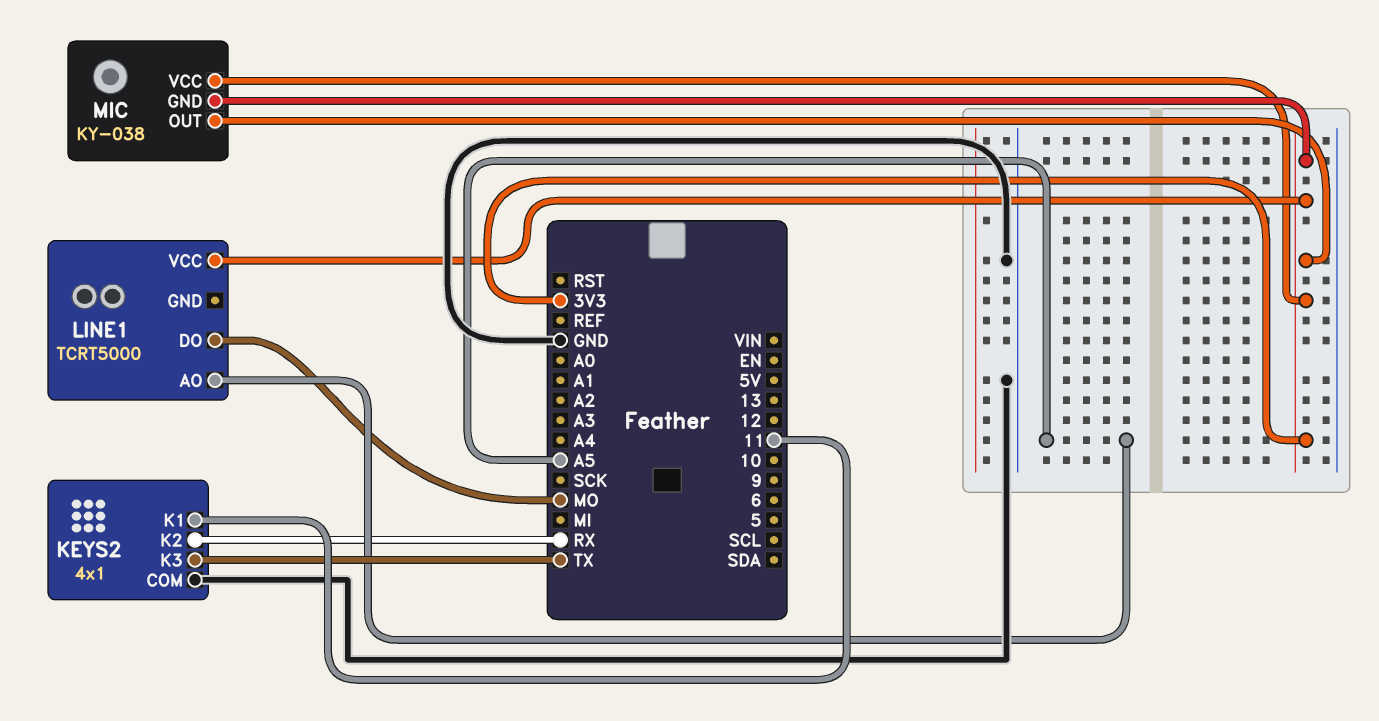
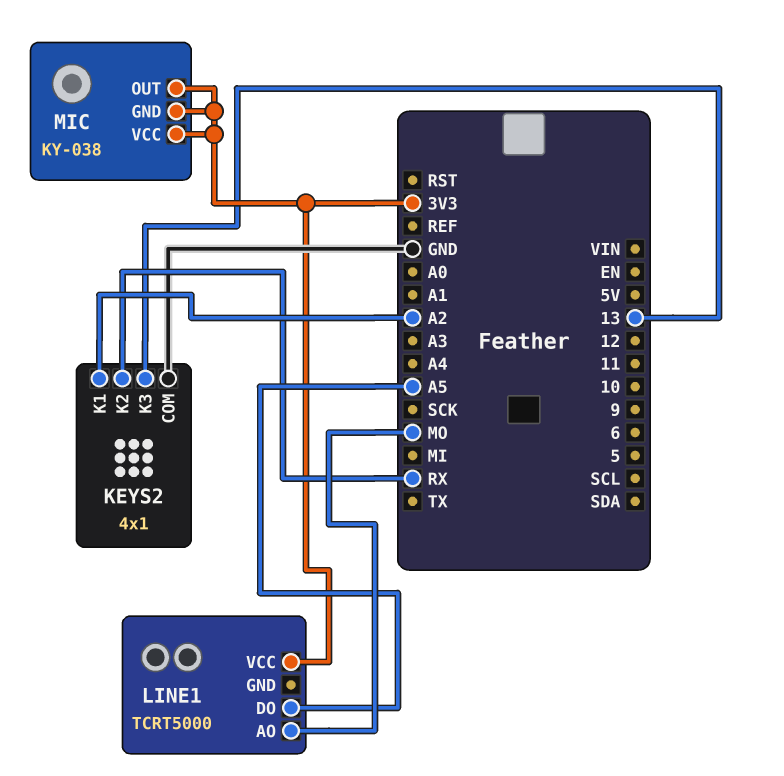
KEYS2 pin K1: 11 -> A2
KEYS2 pin K3: TX -> 13
LINE1 pin AO: A5 -> MO
LINE1 pin DO: MO -> A5

